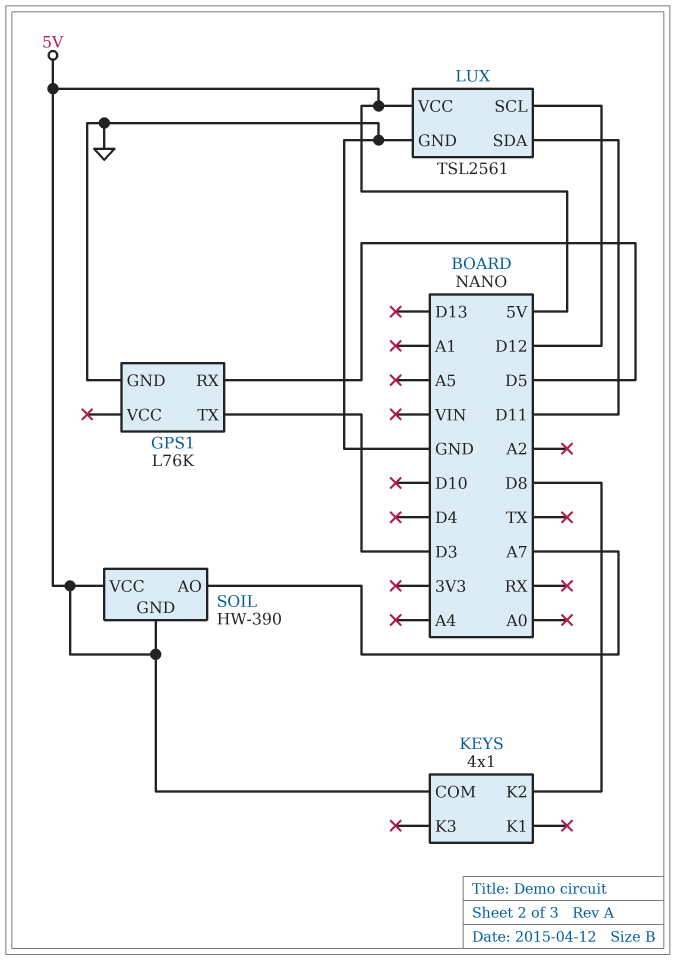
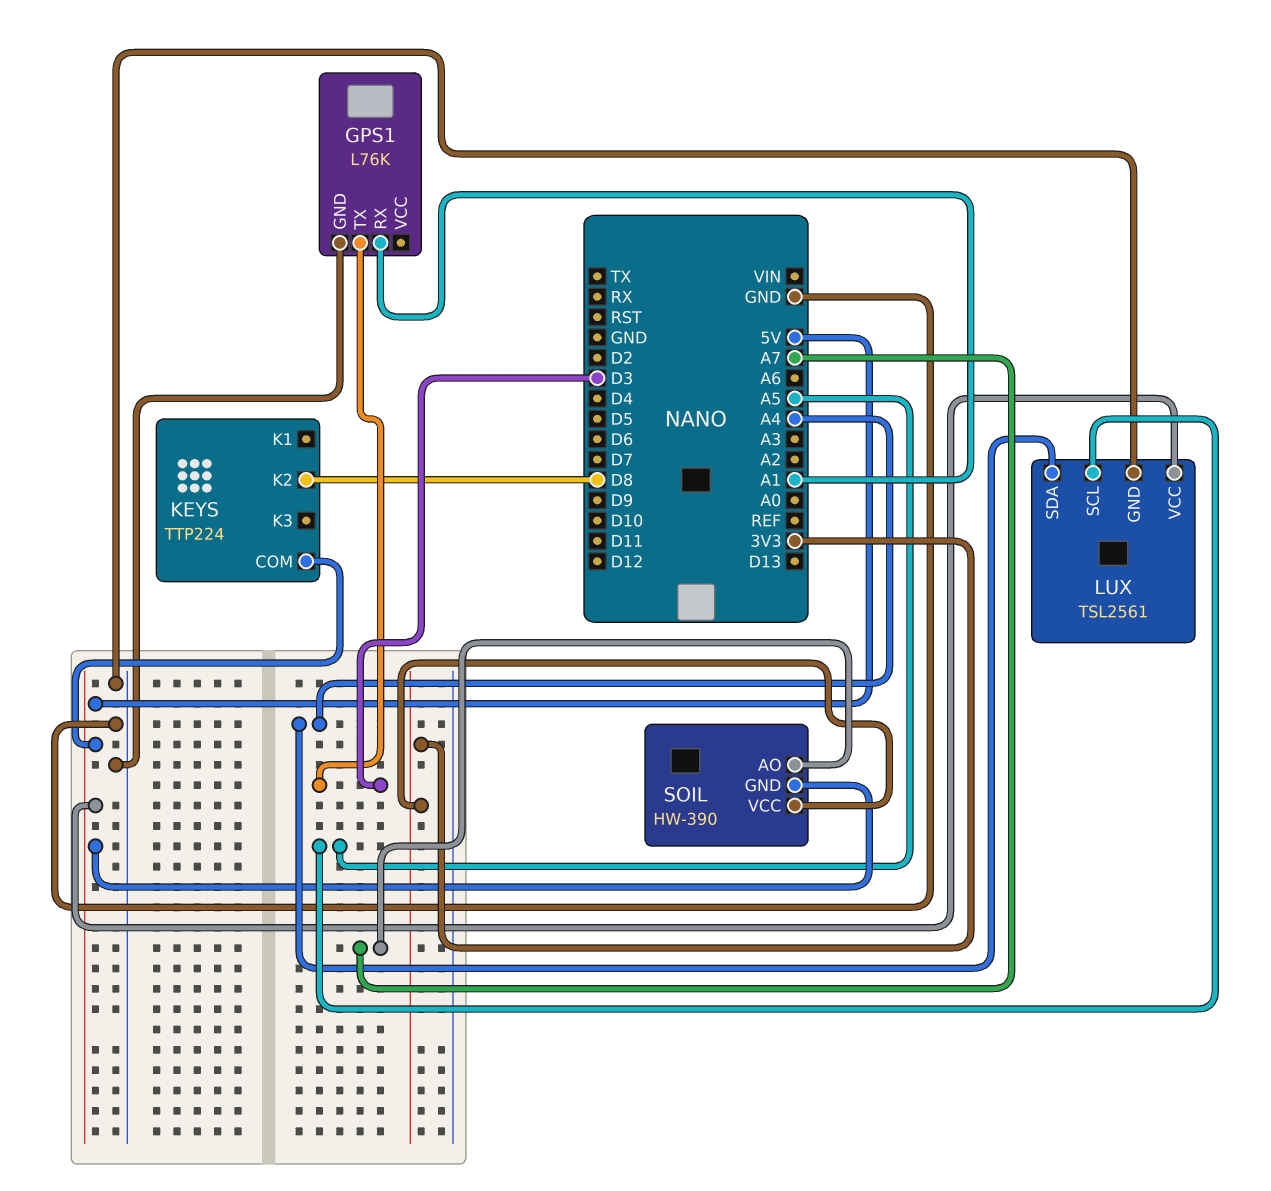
GPS1 pin RX: D5 -> A1
KEYS: 4x1 -> TTP224
LUX pin SCL: D12 -> A5
LUX pin SDA: D11 -> A4
SOIL pin VCC: 5V -> 3V3

